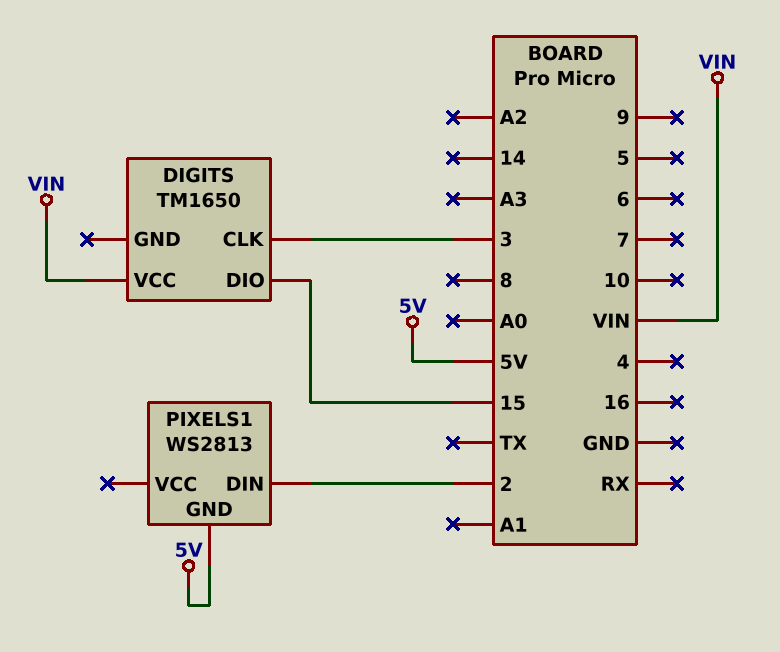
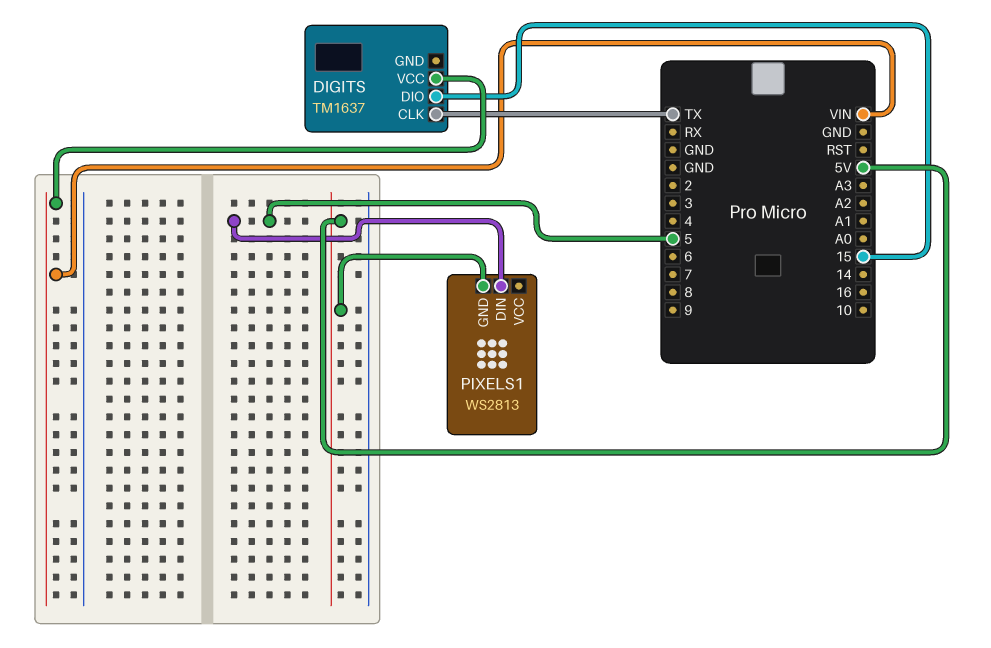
DIGITS: TM1650 -> TM1637
DIGITS pin CLK: 3 -> TX
PIXELS1 pin DIN: 2 -> 5

